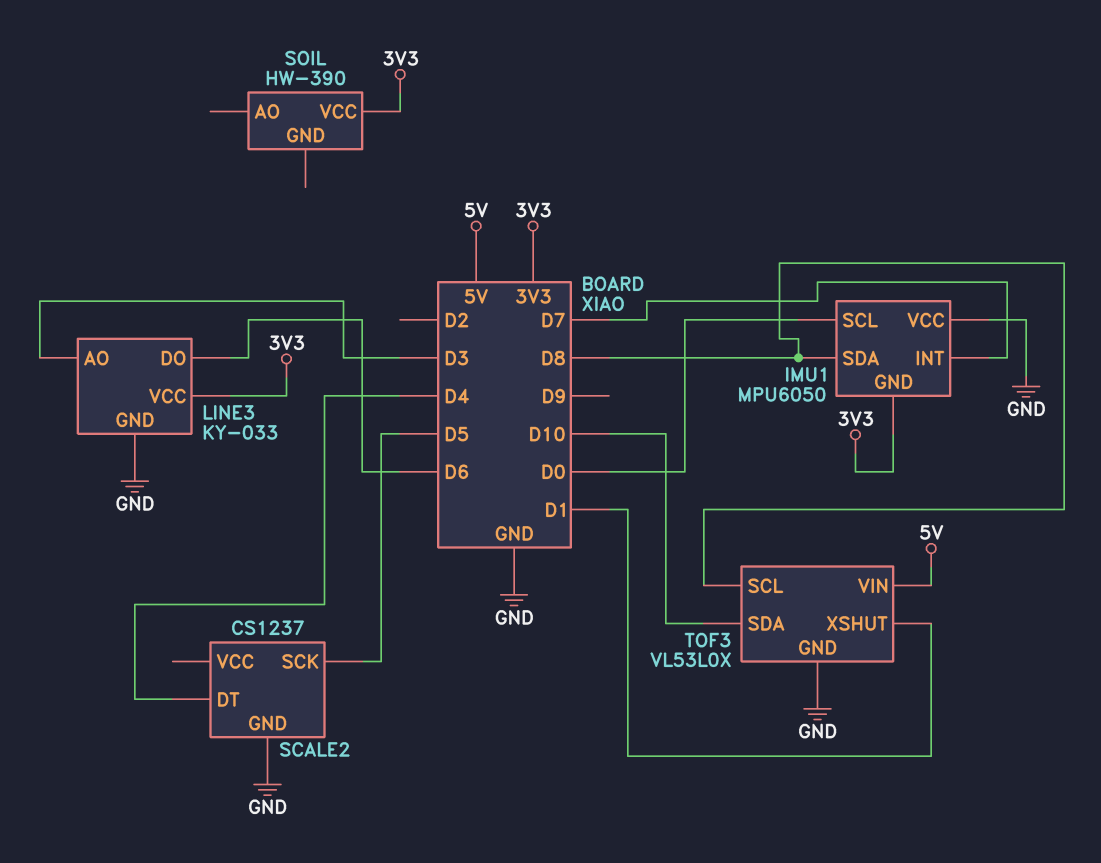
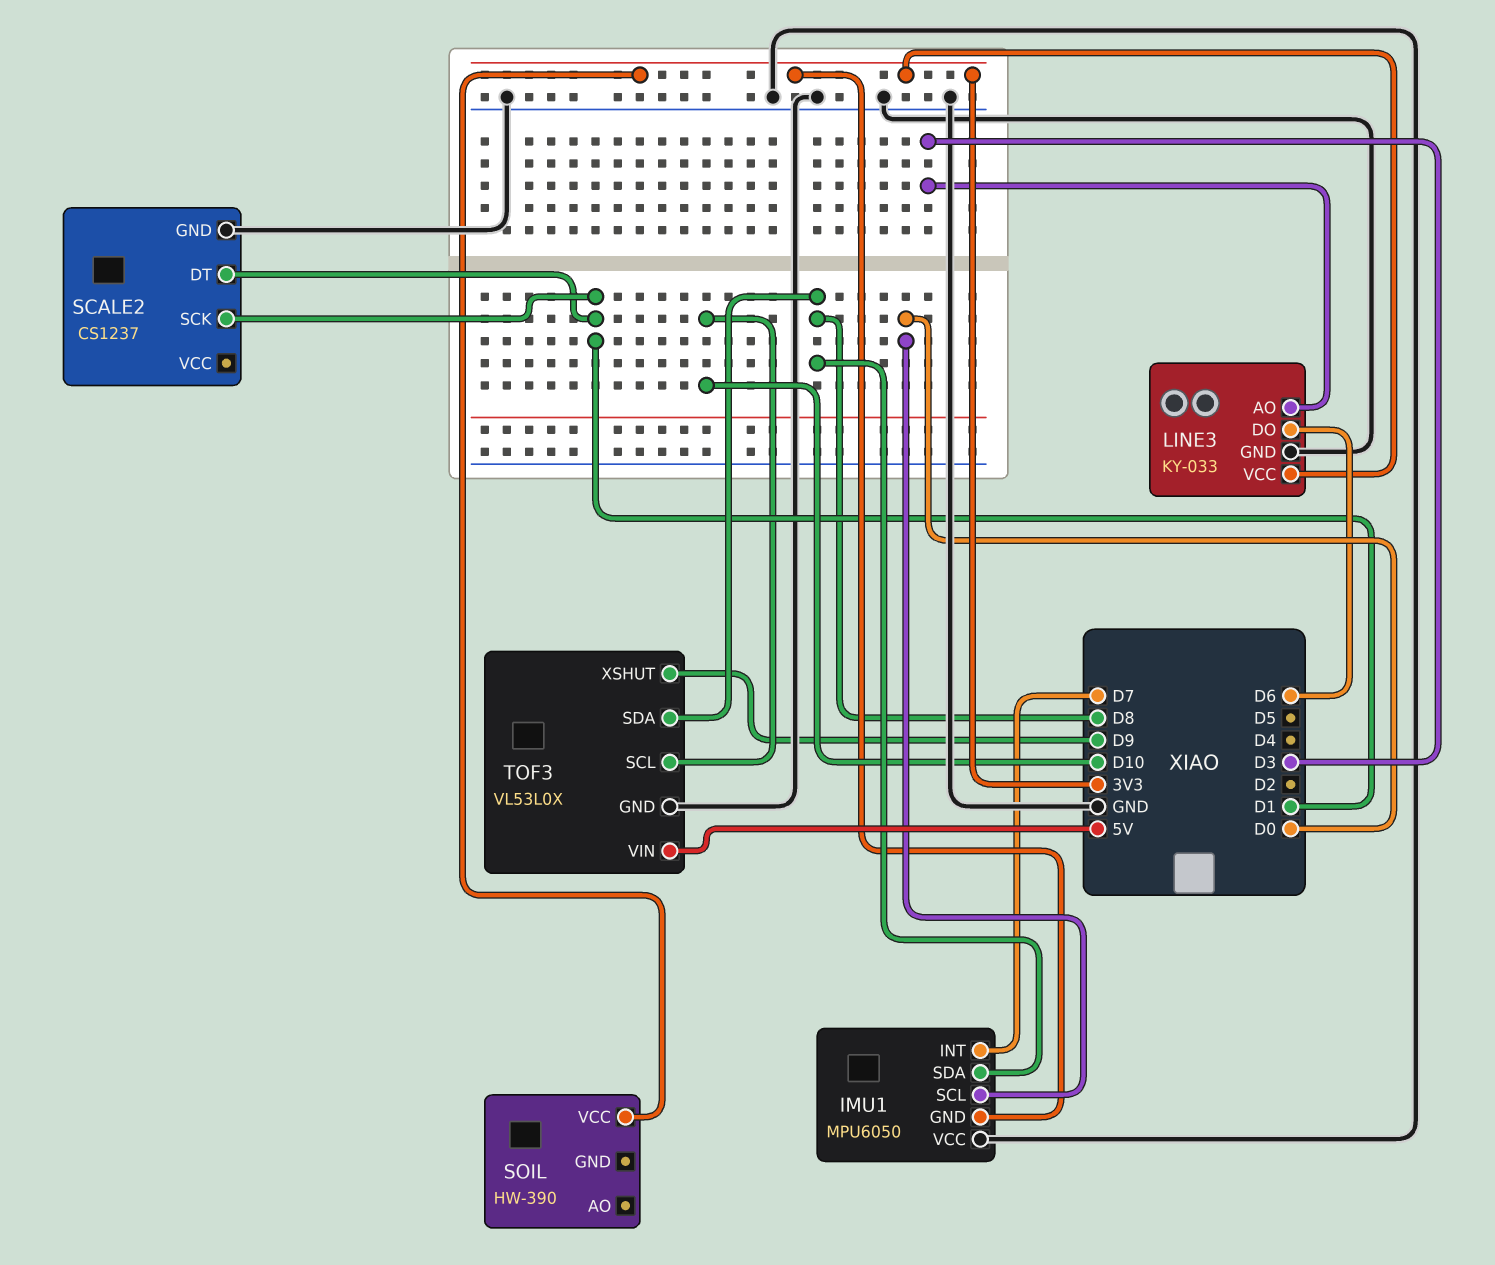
SCALE2 pin DT: D4 -> D1
SCALE2 pin SCK: D5 -> D1
TOF3 pin SCL: D8 -> D10
TOF3 pin SDA: D10 -> D8
TOF3 pin XSHUT: D1 -> D9

